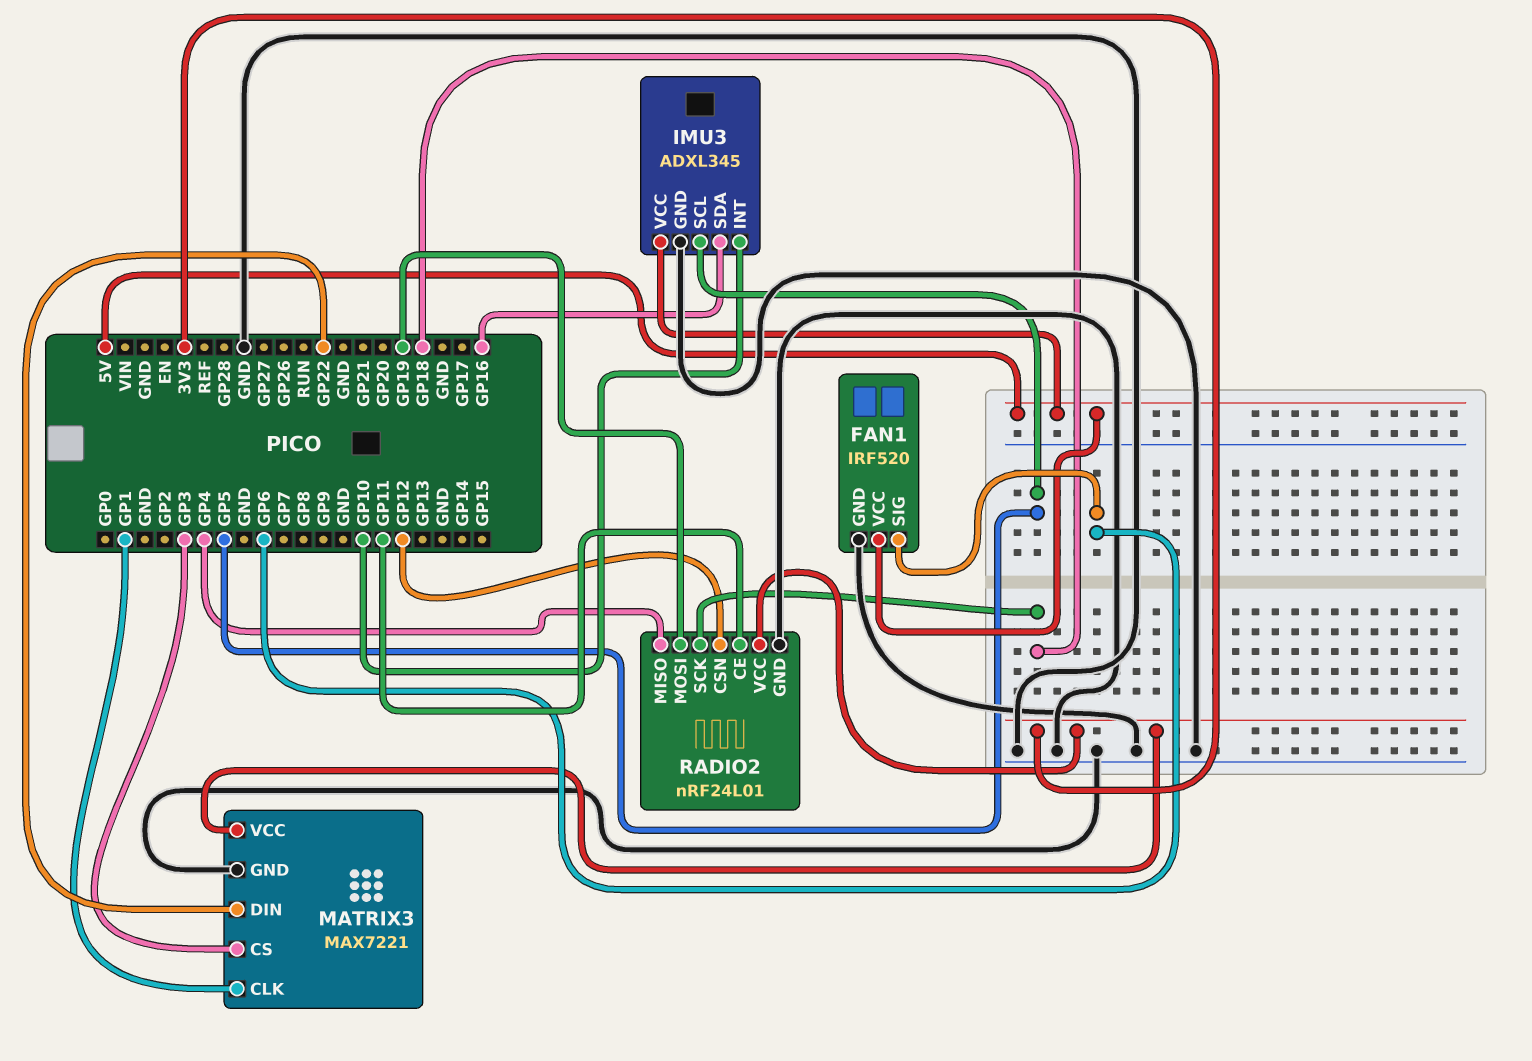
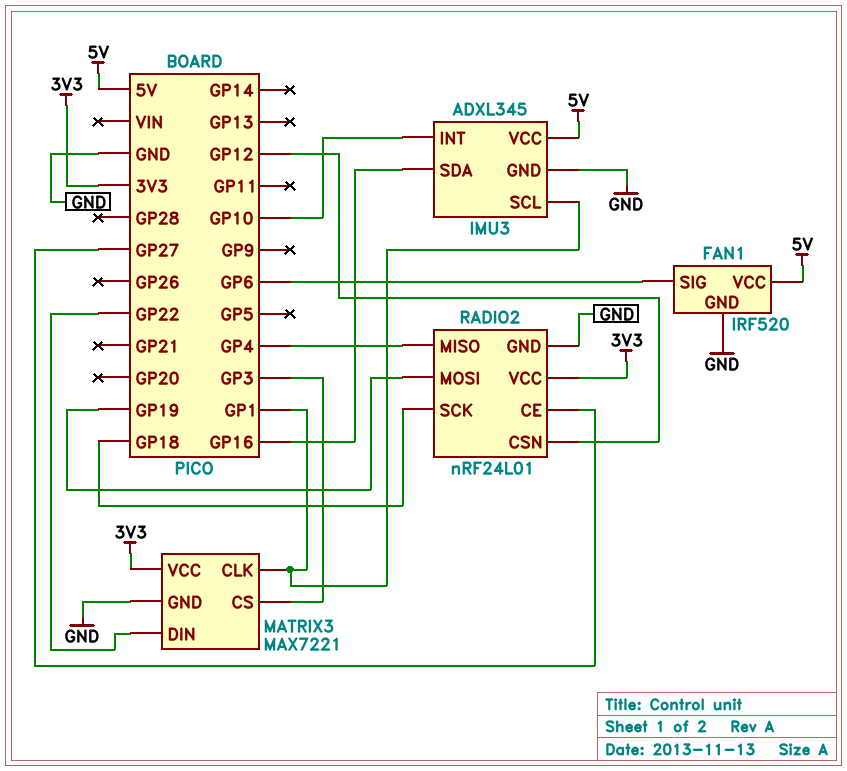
IMU3 pin SCL: GP5 -> GP1
RADIO2 pin CE: GP11 -> GP27

